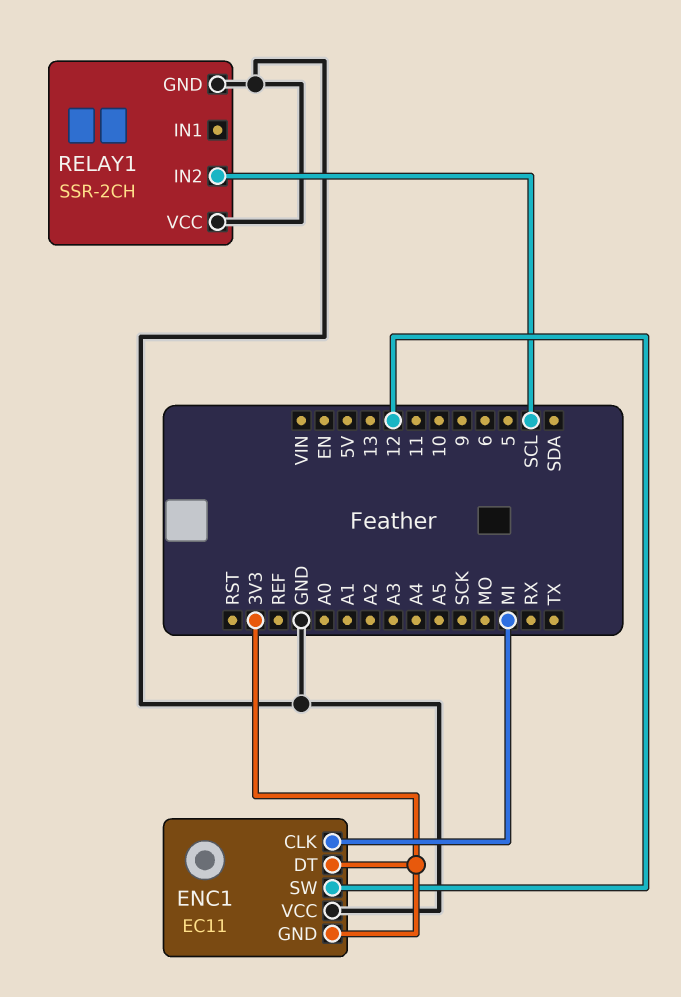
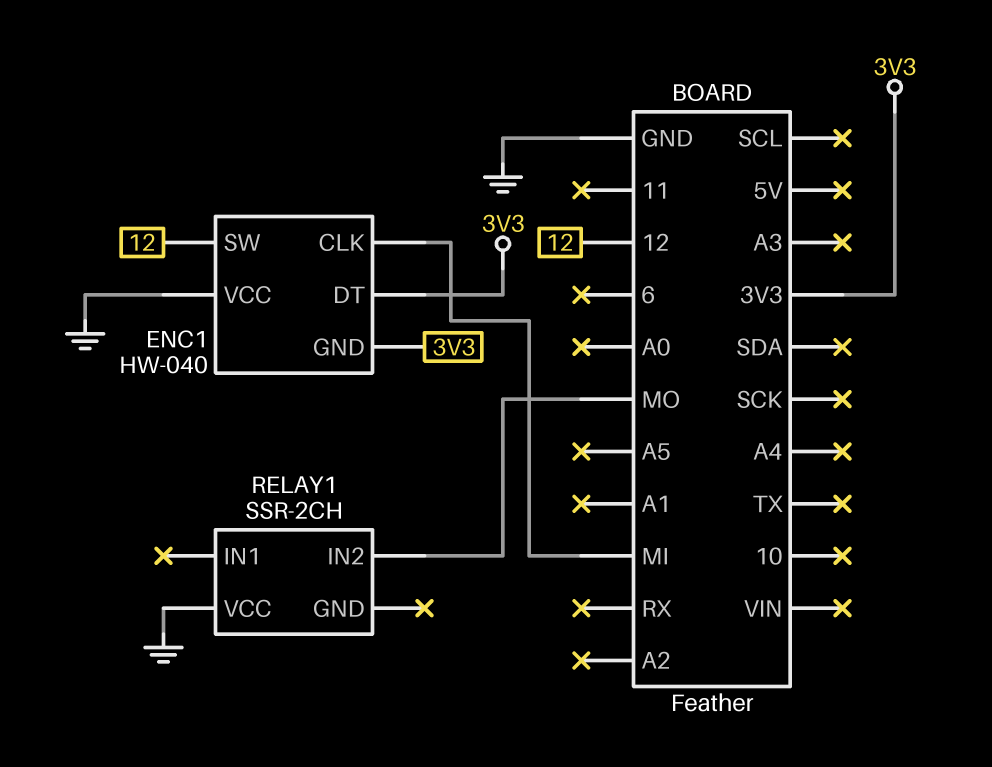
ENC1: EC11 -> HW-040
RELAY1 pin GND: GND -> none
RELAY1 pin IN2: SCL -> MO

